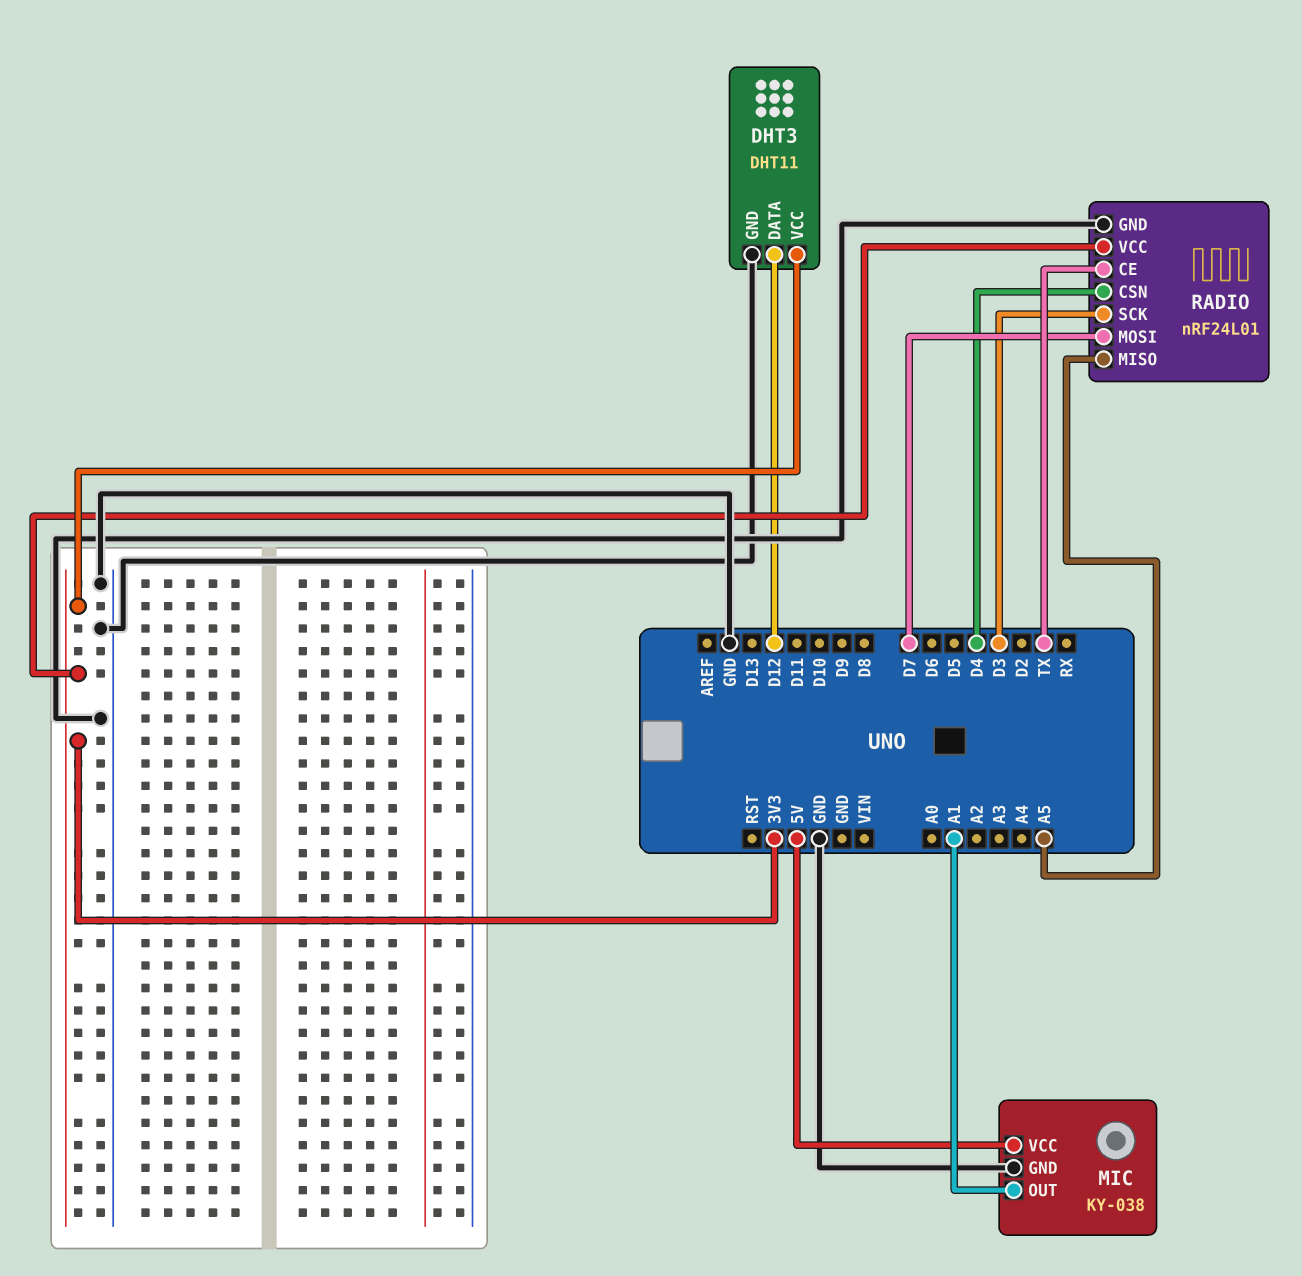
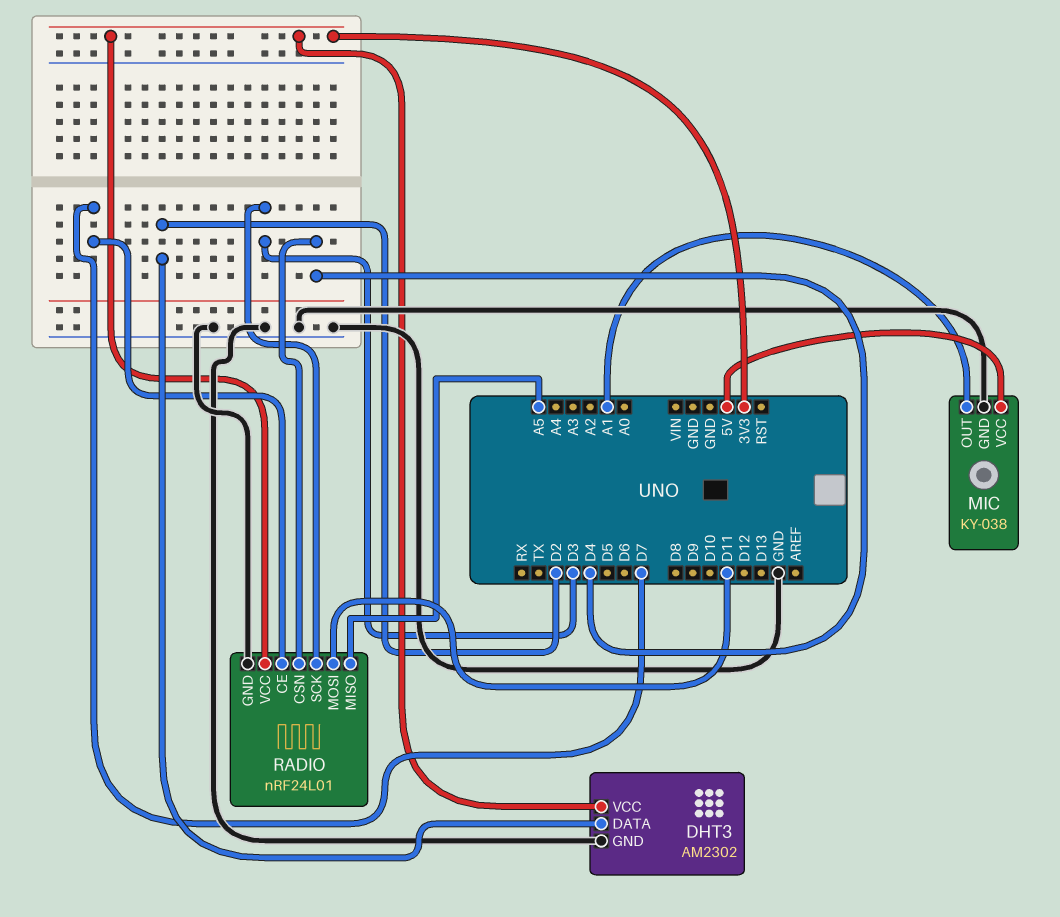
DHT3: DHT11 -> AM2302
DHT3 pin DATA: D12 -> D2
RADIO pin CE: TX -> D7
RADIO pin MOSI: D7 -> D11

